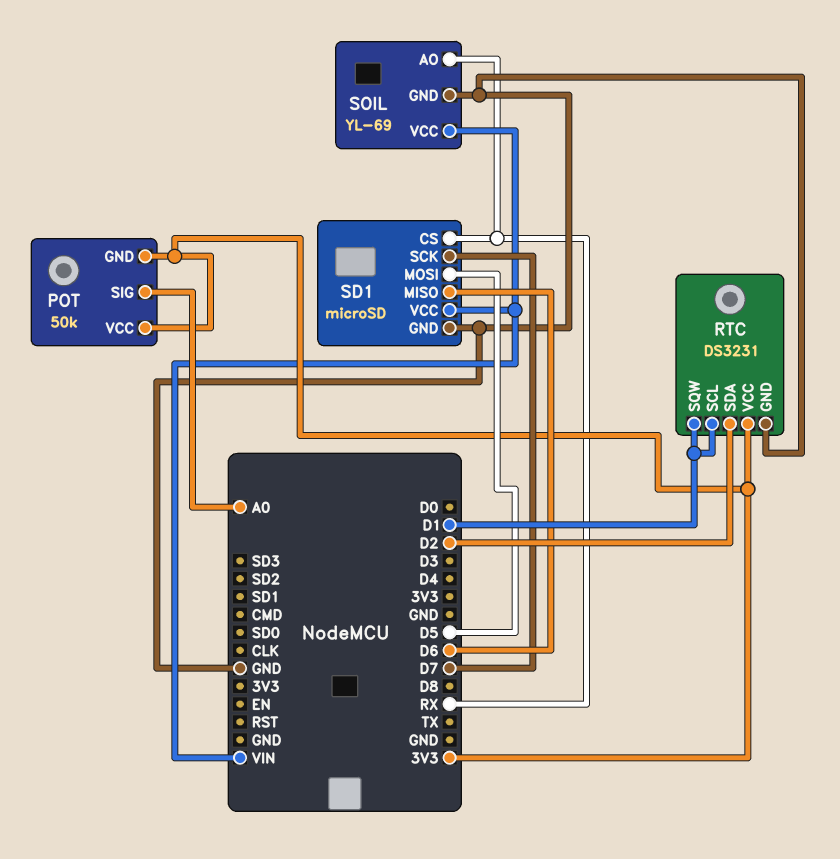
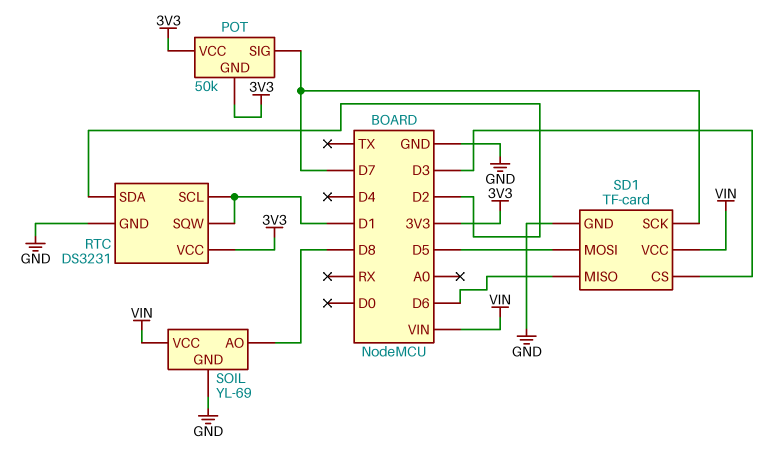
POT pin SIG: A0 -> D7
SD1: microSD -> TF-card
SD1 pin CS: RX -> D3
SOIL pin AO: RX -> D8

